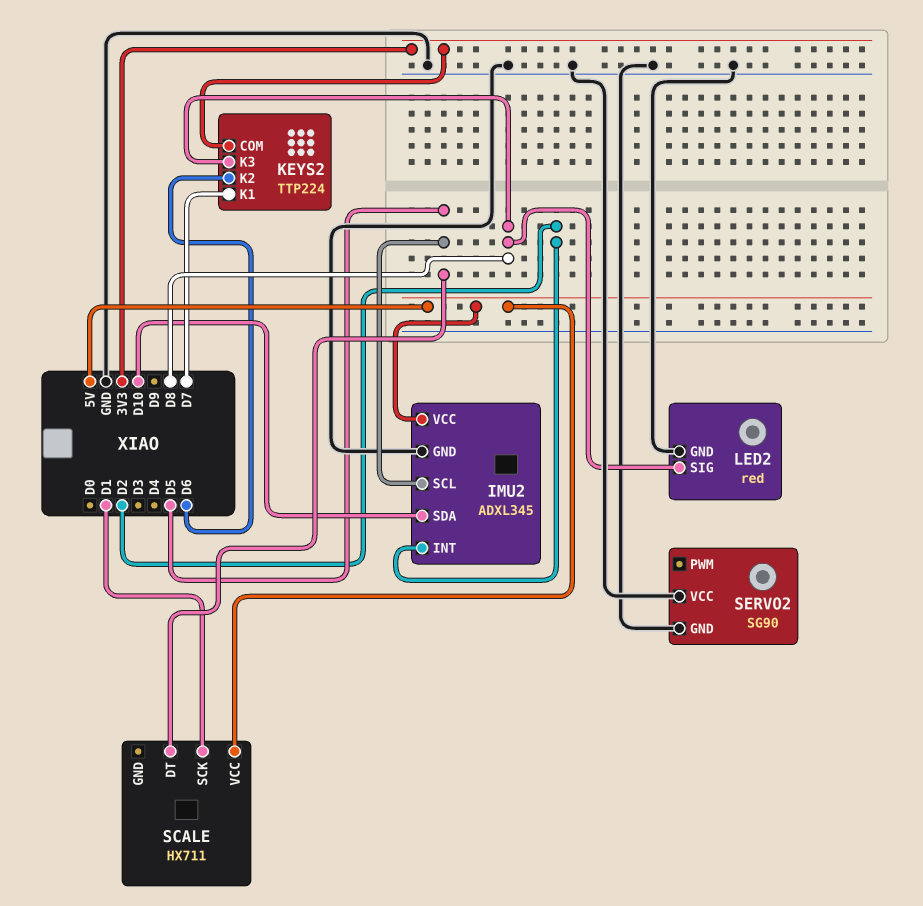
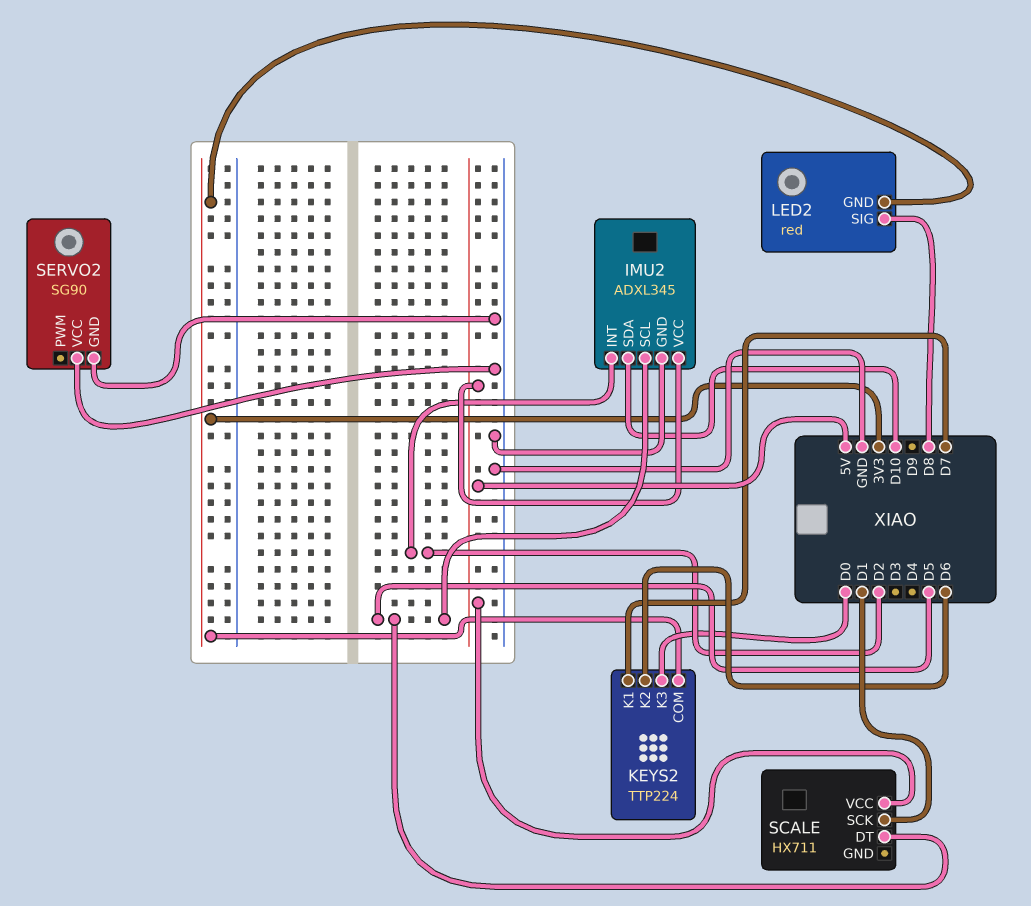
KEYS2 pin K3: D8 -> D0
LED2 pin GND: GND -> 3V3

